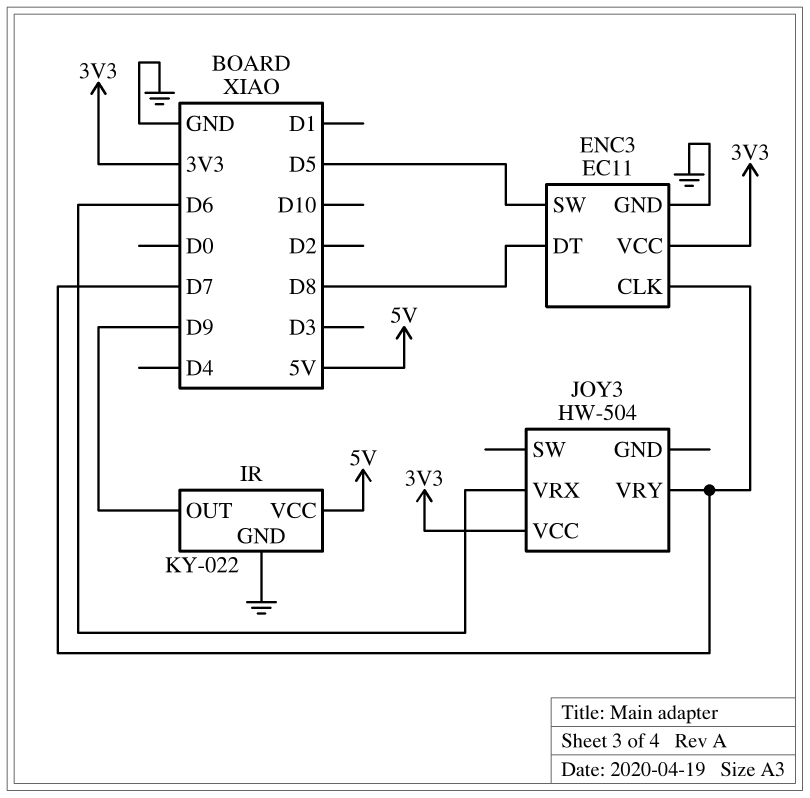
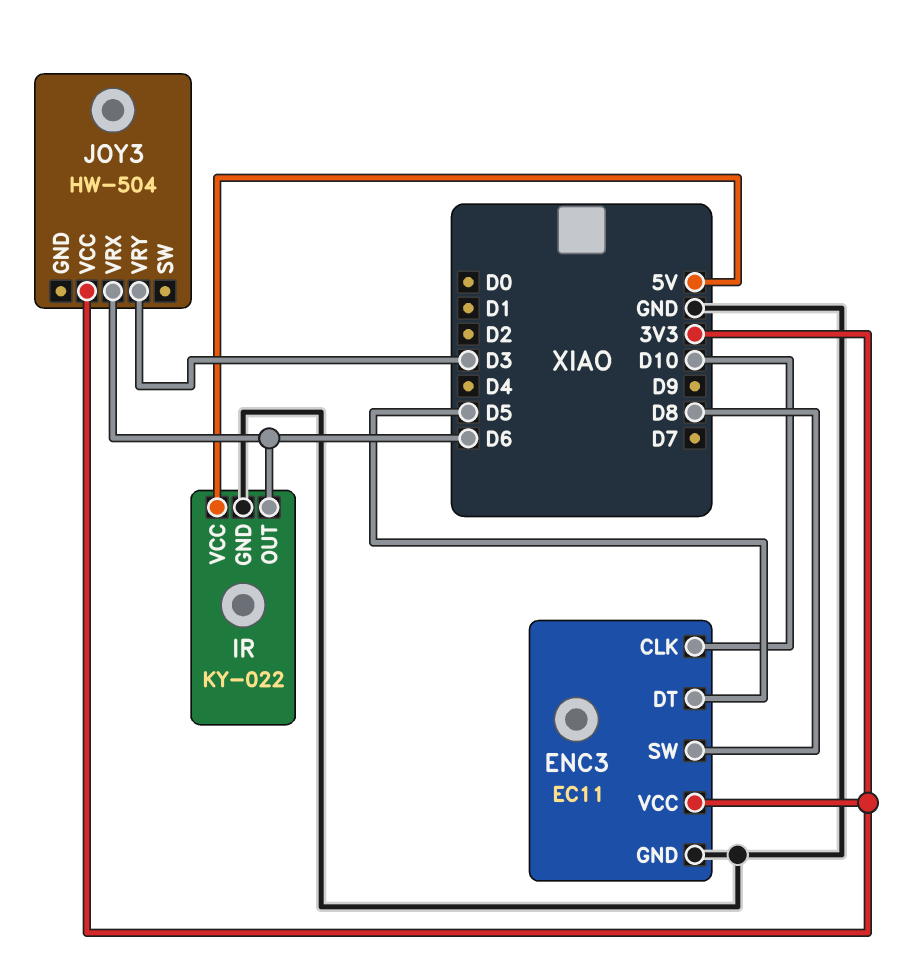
ENC3 pin CLK: D7 -> D10
ENC3 pin DT: D8 -> D5
ENC3 pin SW: D5 -> D8
IR pin OUT: D9 -> D6
JOY3 pin VRY: D7 -> D3

